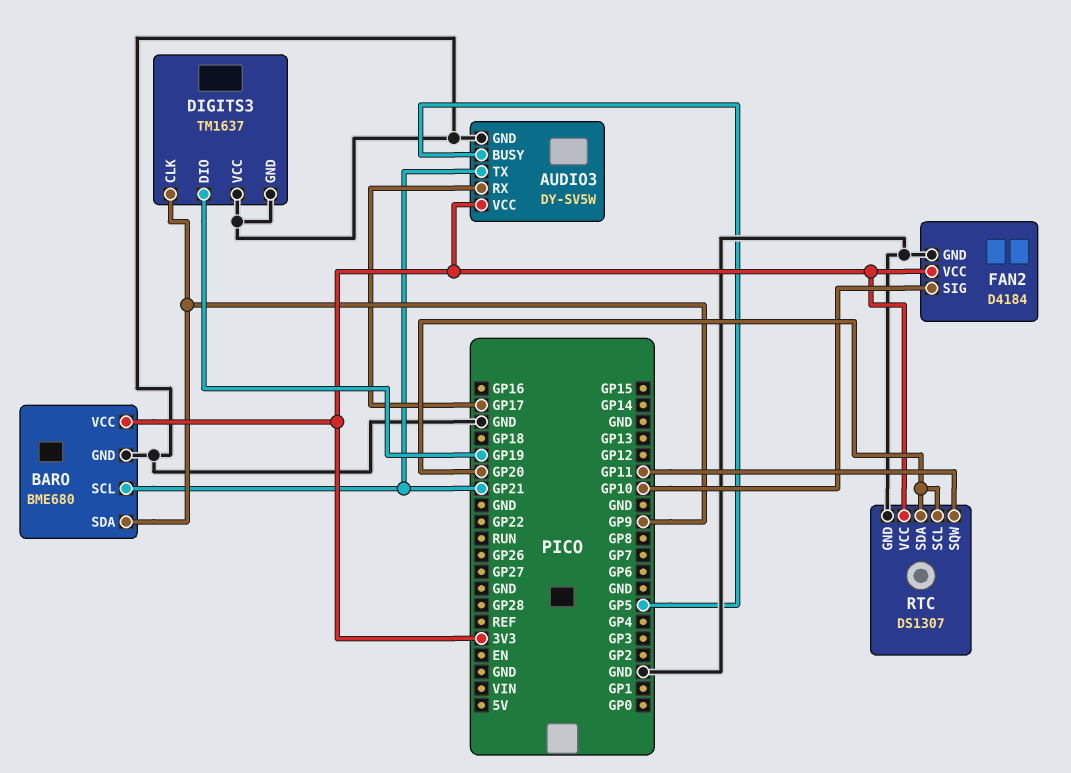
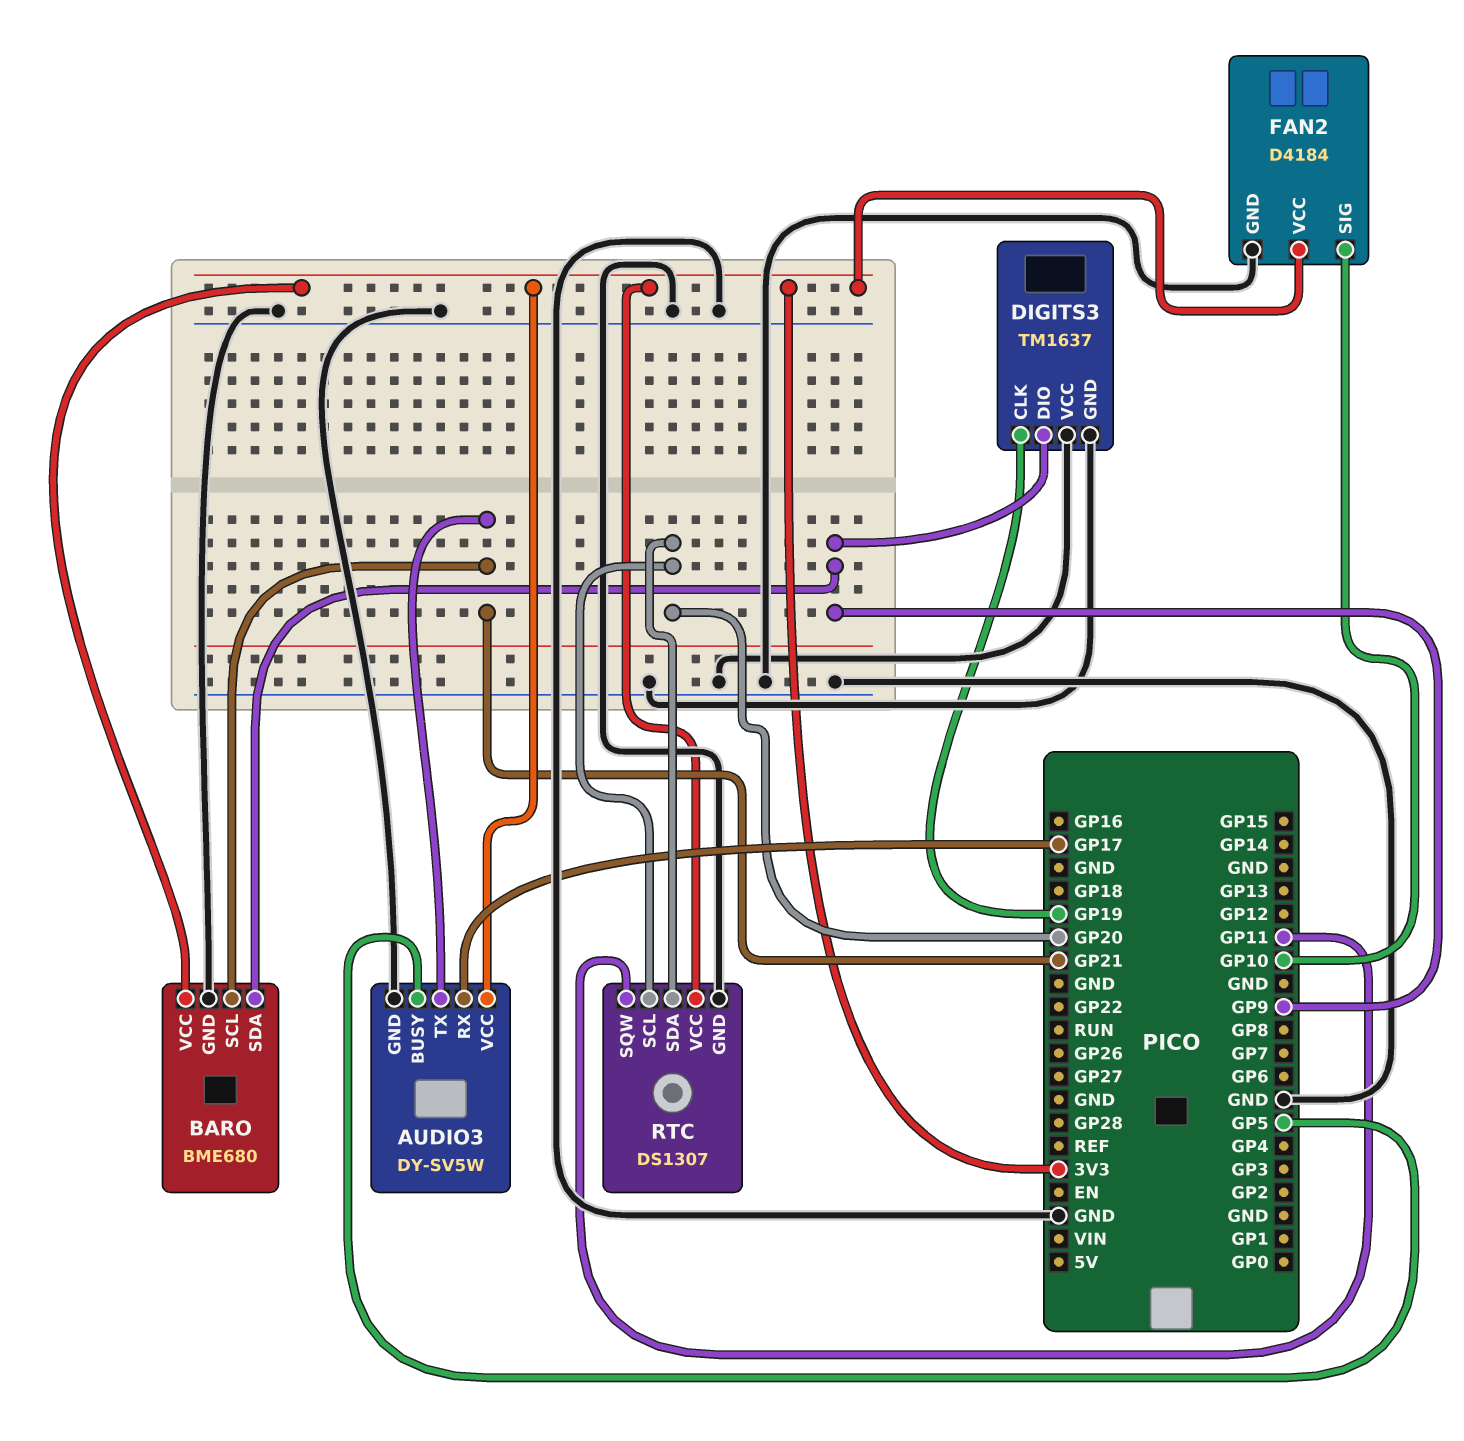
DIGITS3 pin CLK: GP9 -> GP19
DIGITS3 pin DIO: GP19 -> GP9

